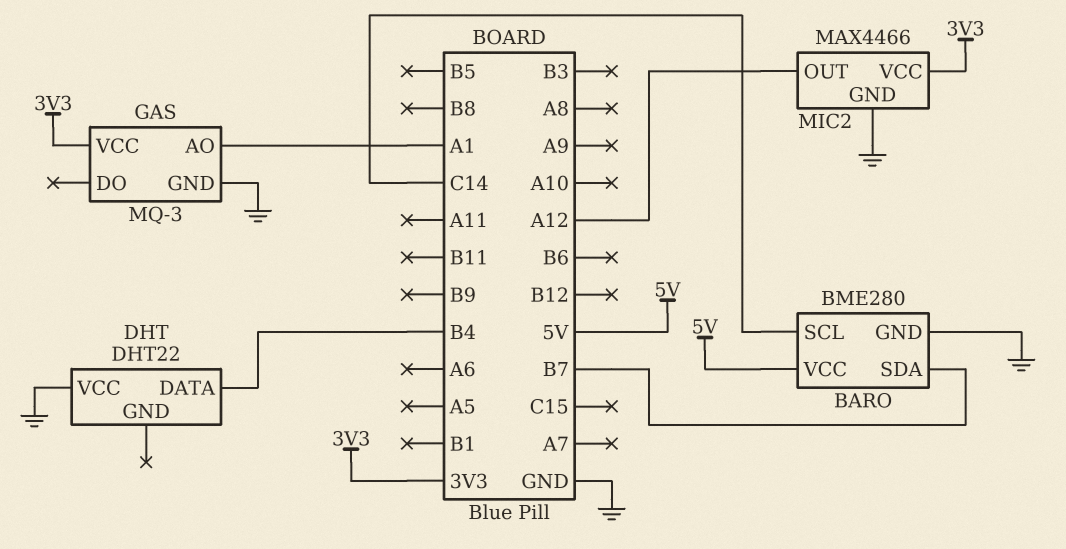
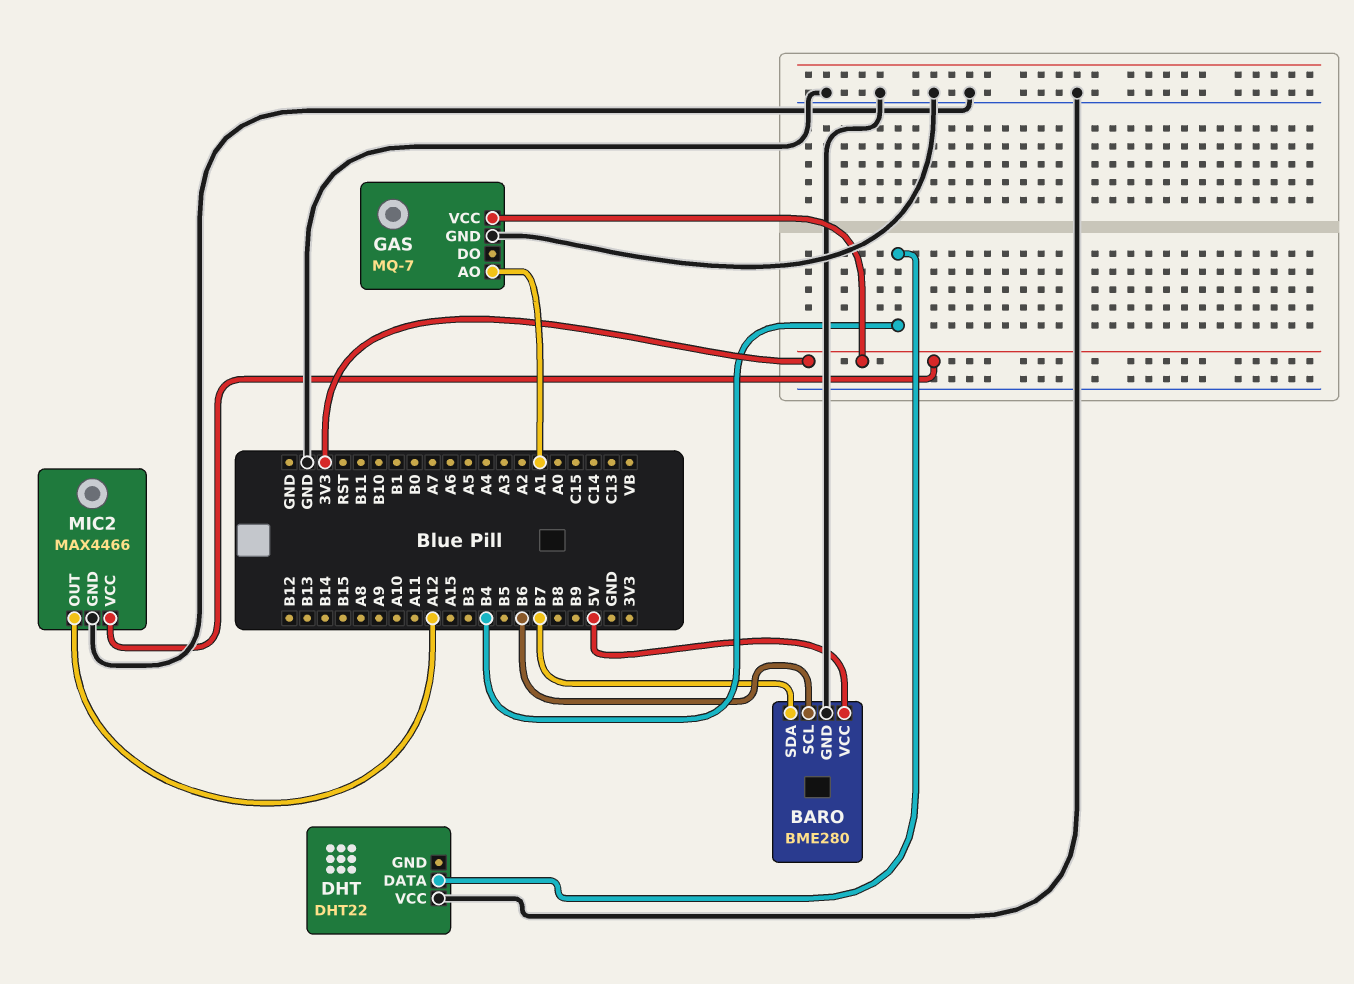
BARO pin SCL: C14 -> B6
GAS: MQ-3 -> MQ-7

